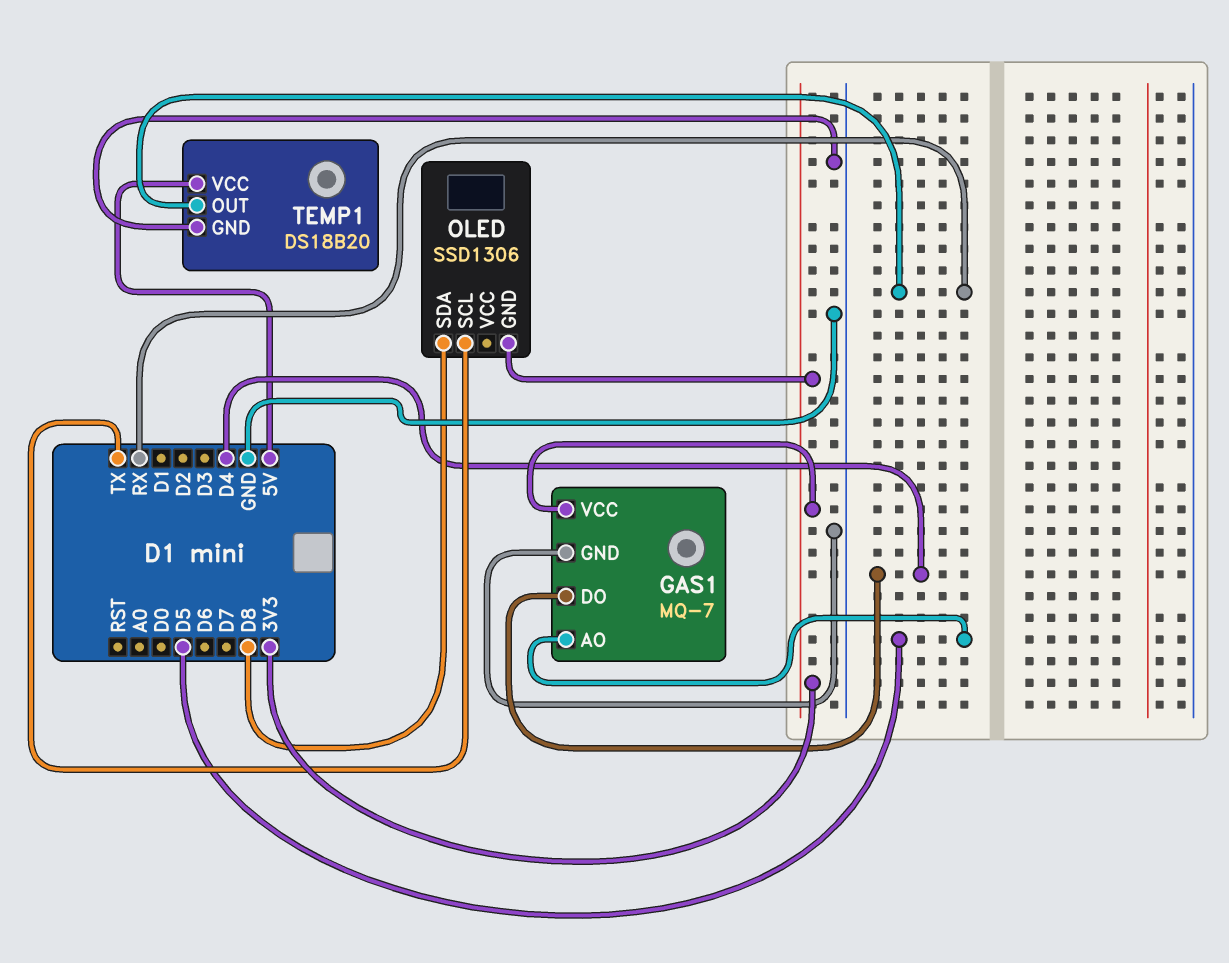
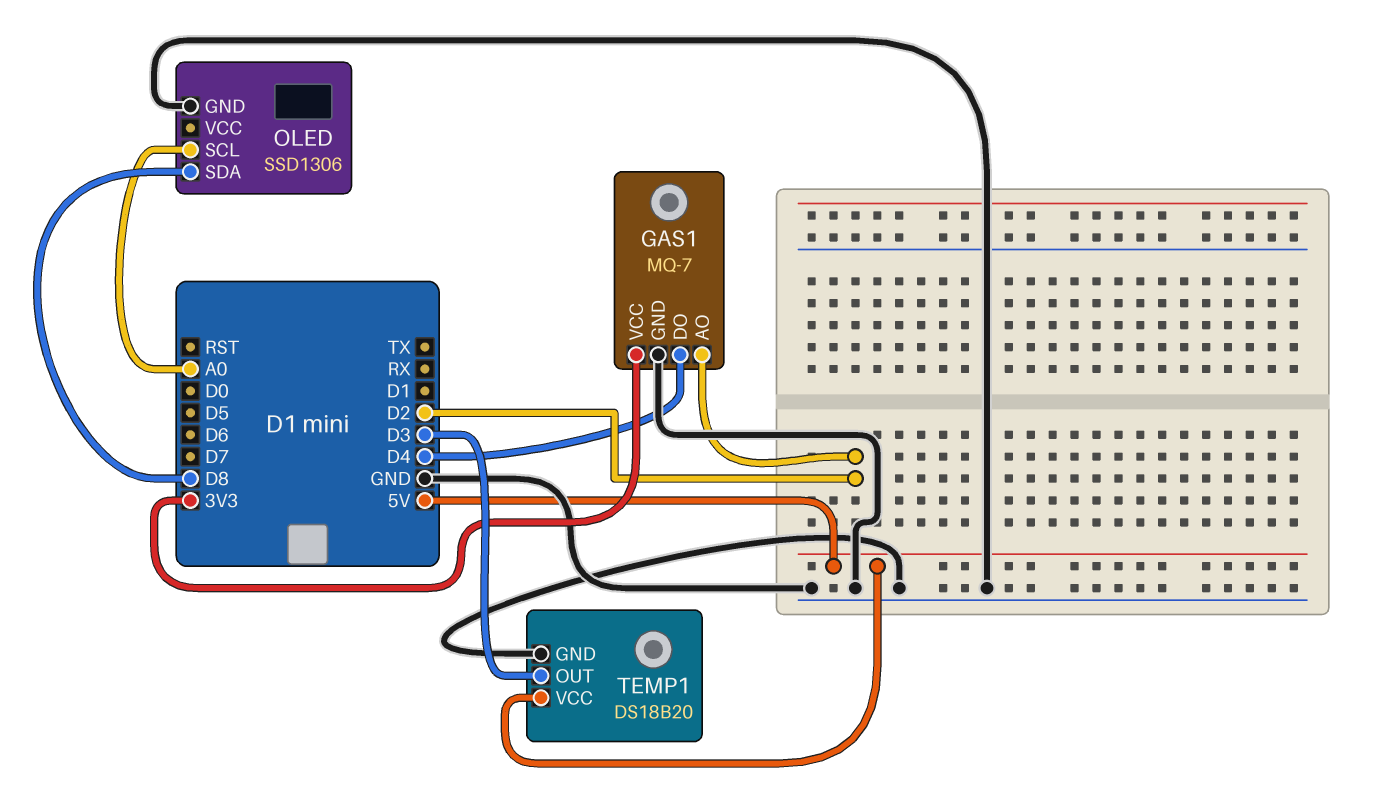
GAS1 pin AO: D5 -> D2
OLED pin GND: 3V3 -> GND
OLED pin SCL: TX -> A0
TEMP1 pin OUT: RX -> D3

